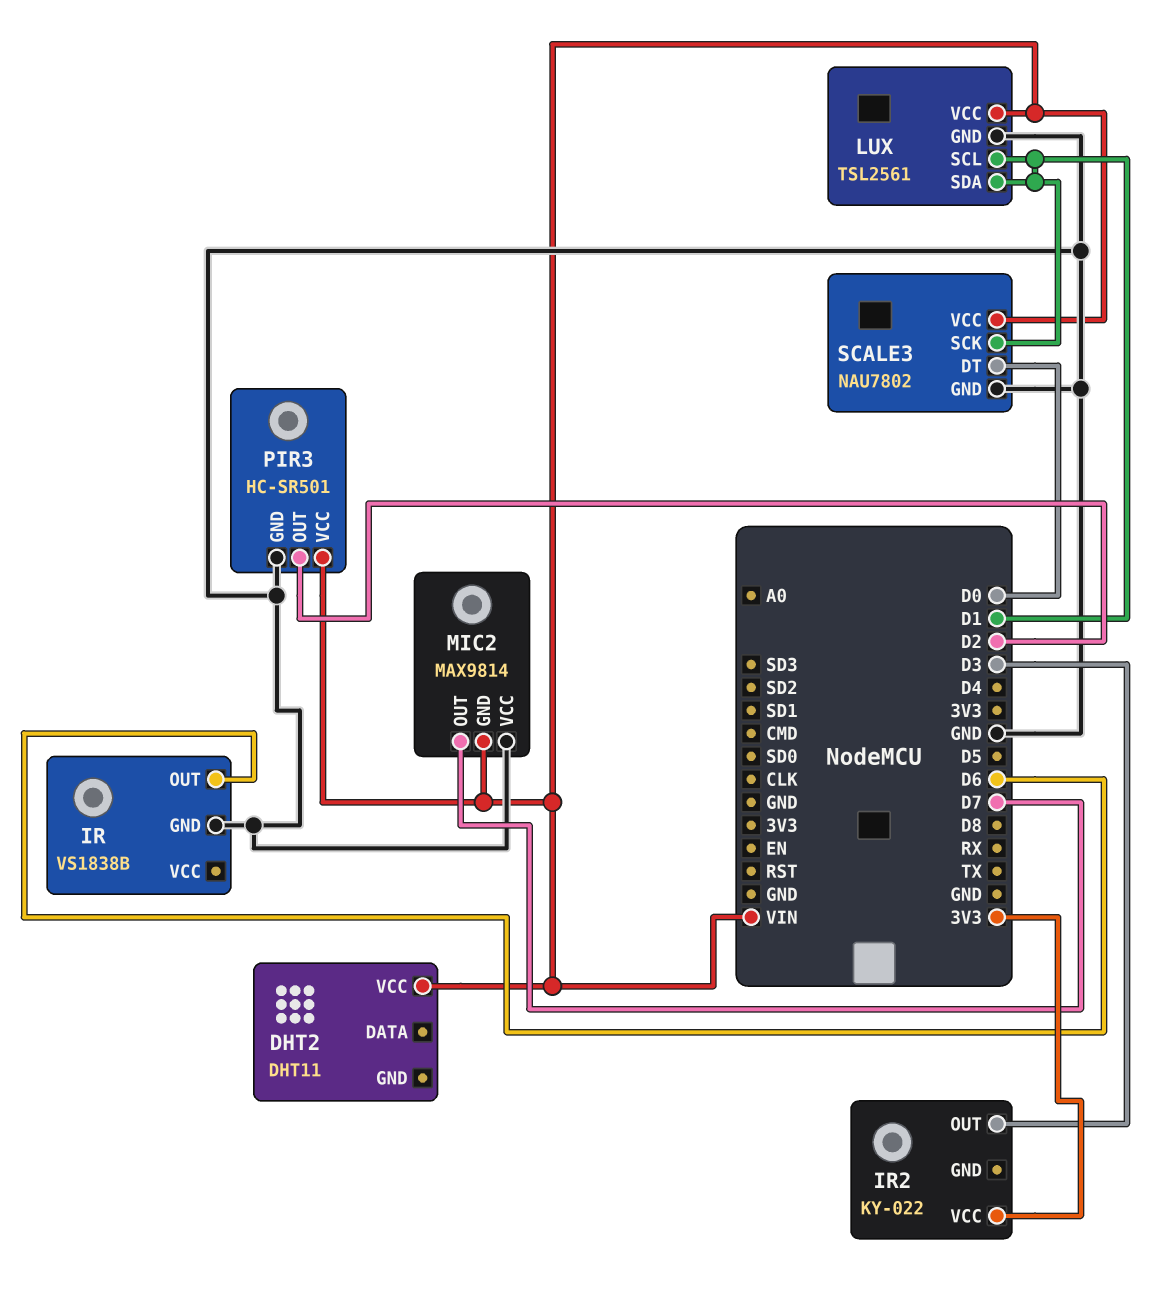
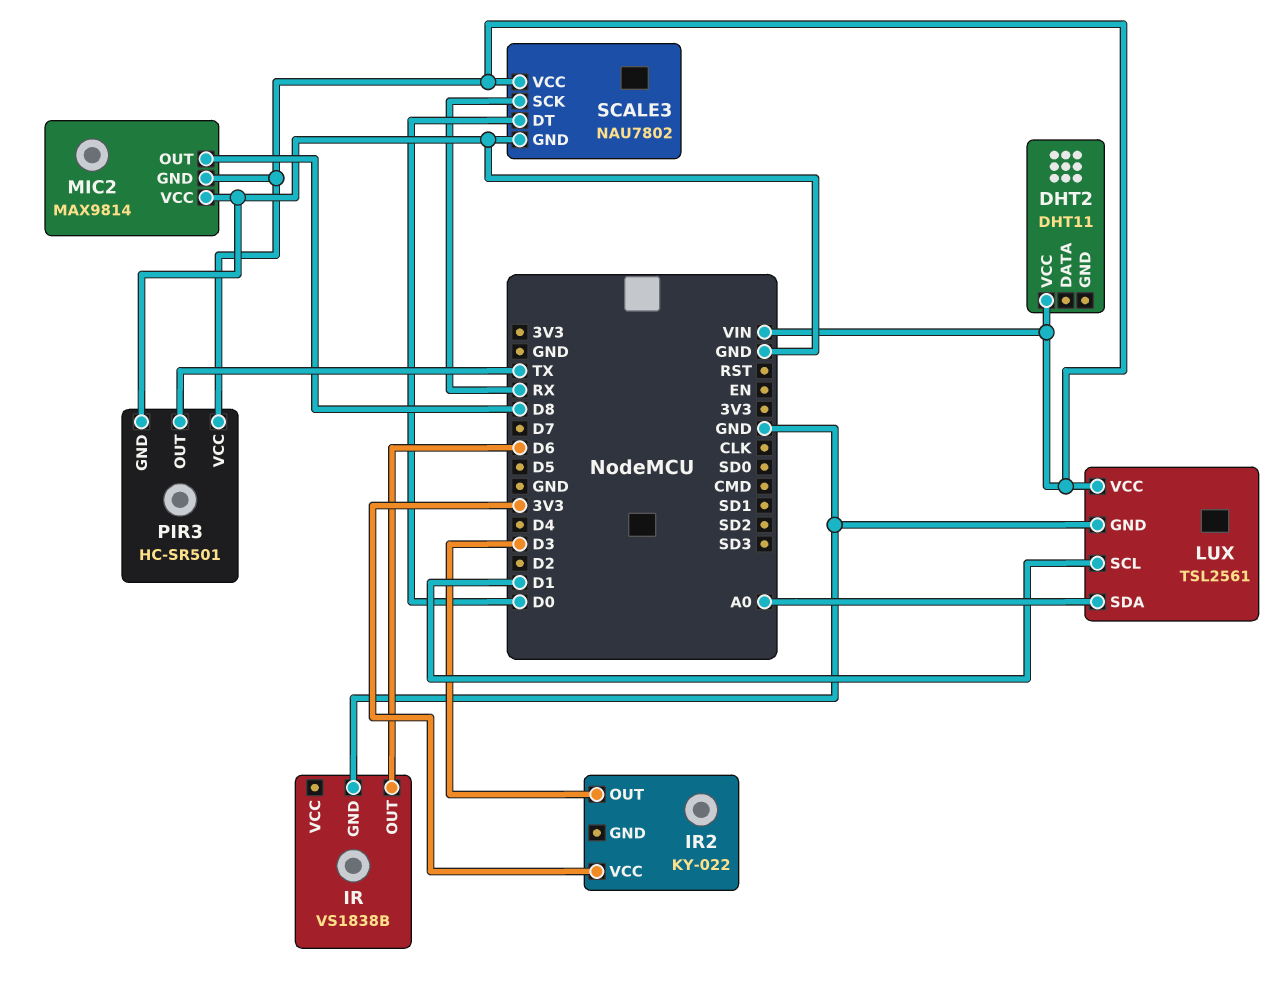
LUX pin SDA: D1 -> A0
MIC2 pin OUT: D7 -> D8
PIR3 pin OUT: D2 -> TX
SCALE3 pin SCK: D1 -> RX

